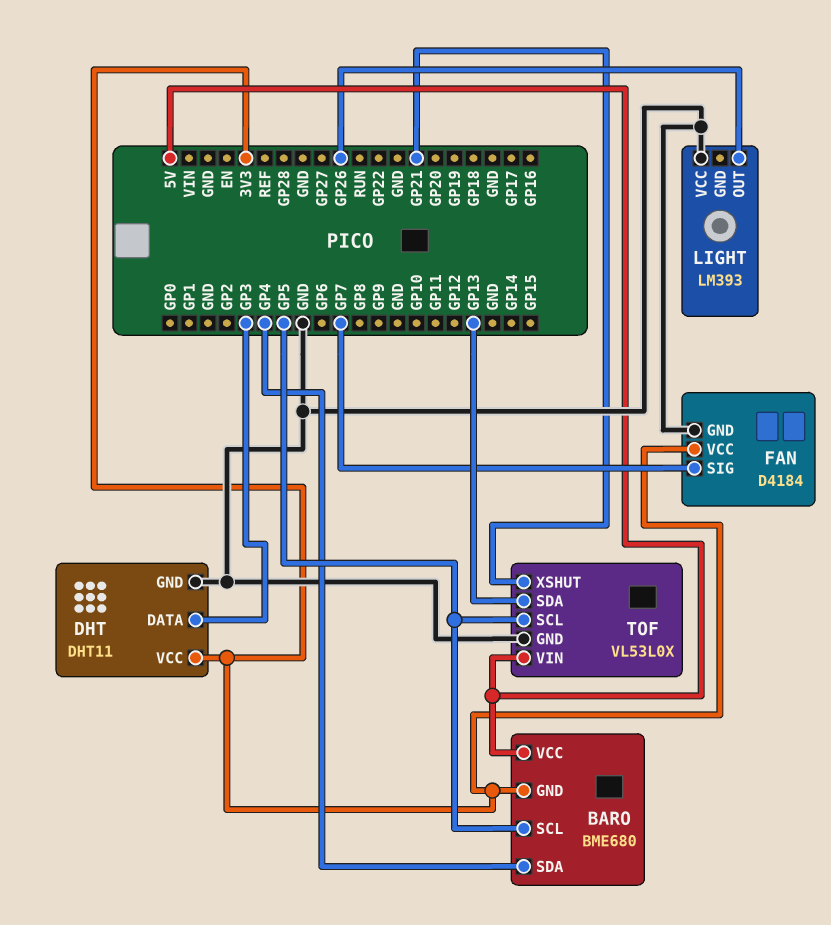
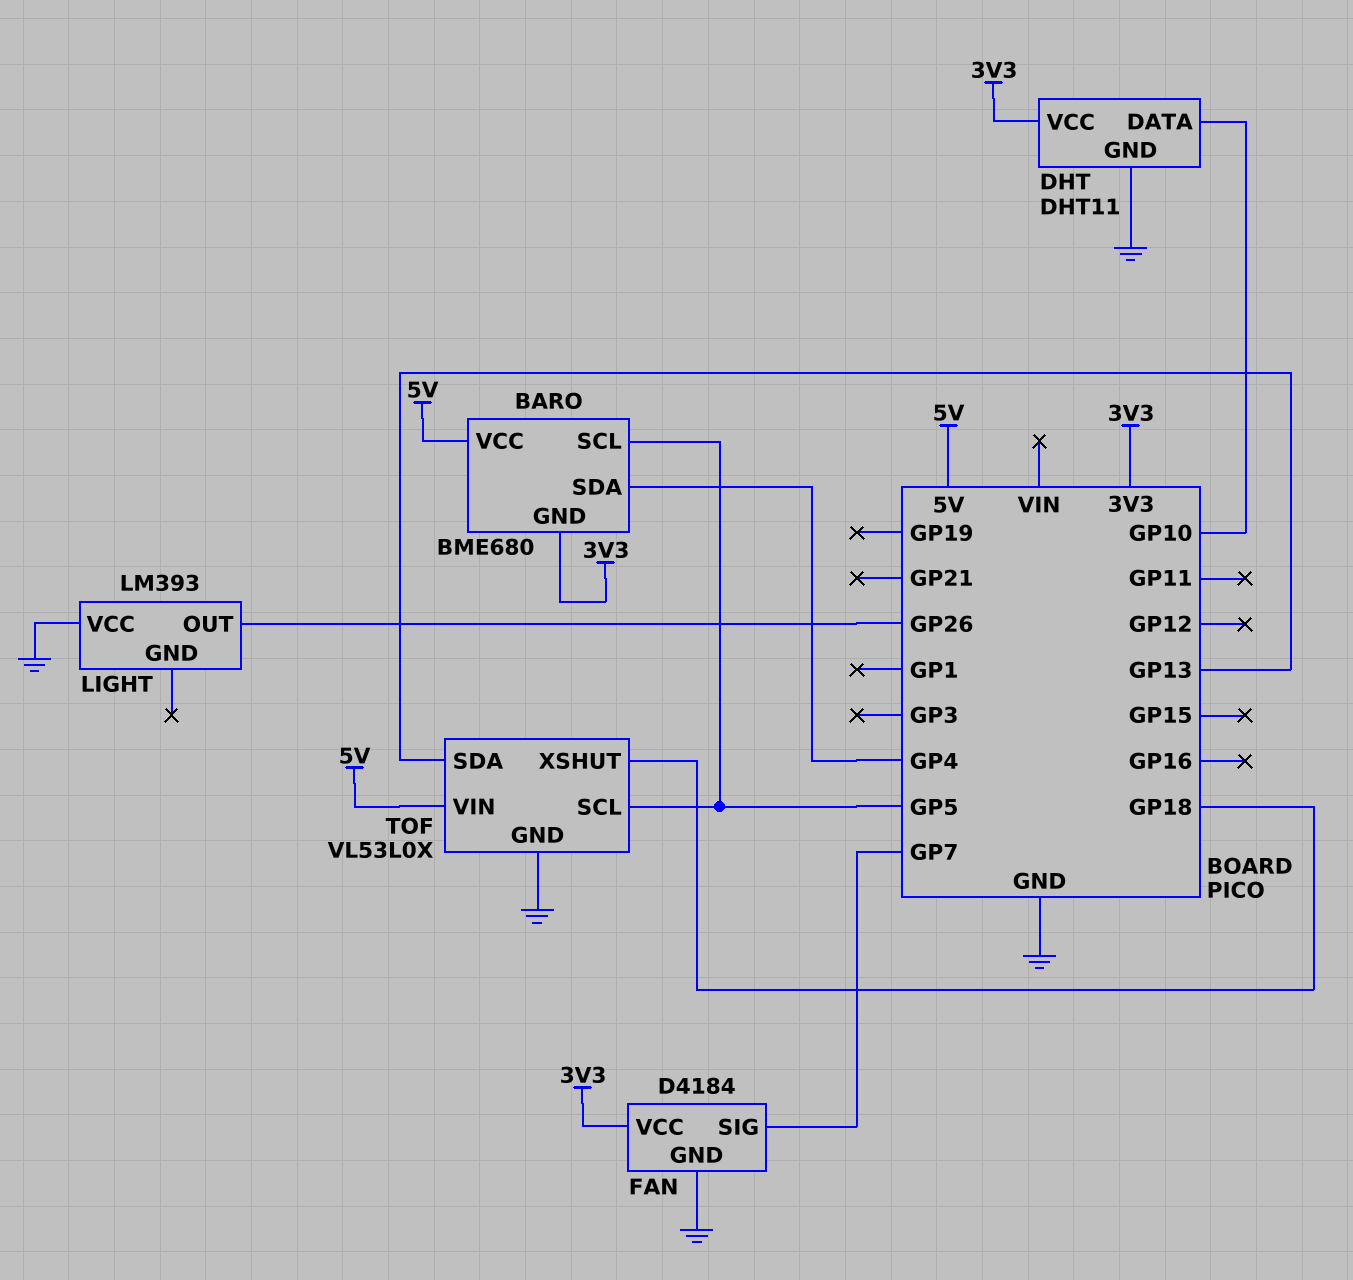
DHT pin DATA: GP3 -> GP10
TOF pin XSHUT: GP21 -> GP18

